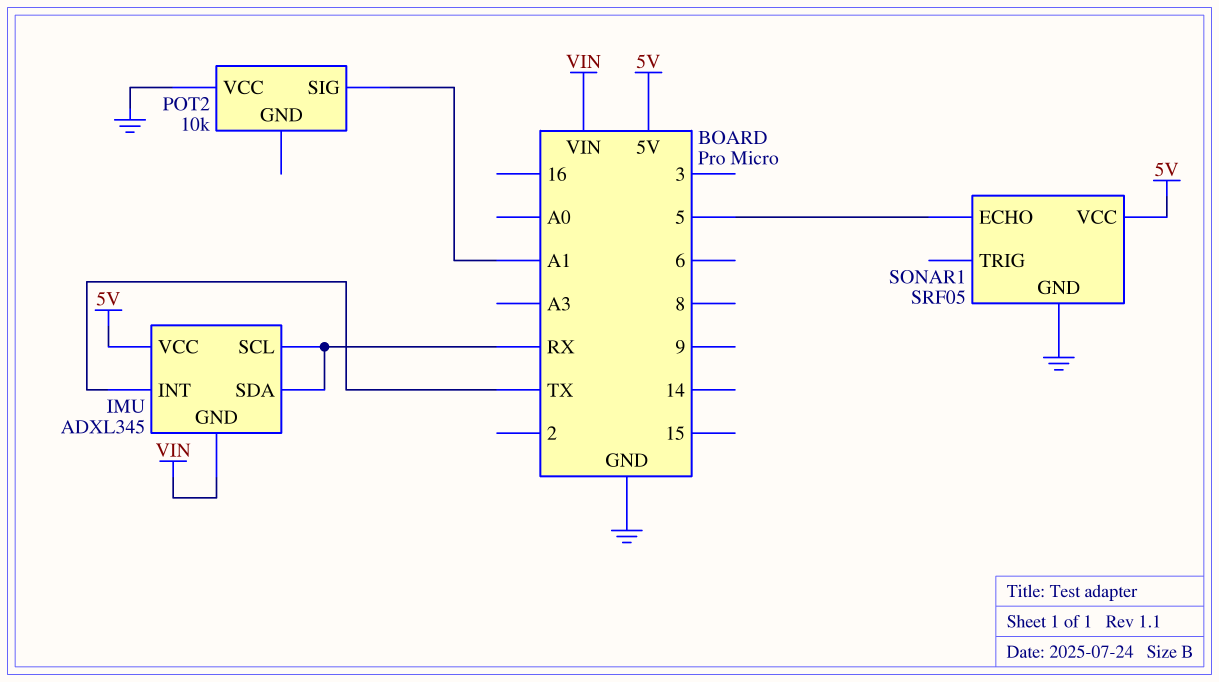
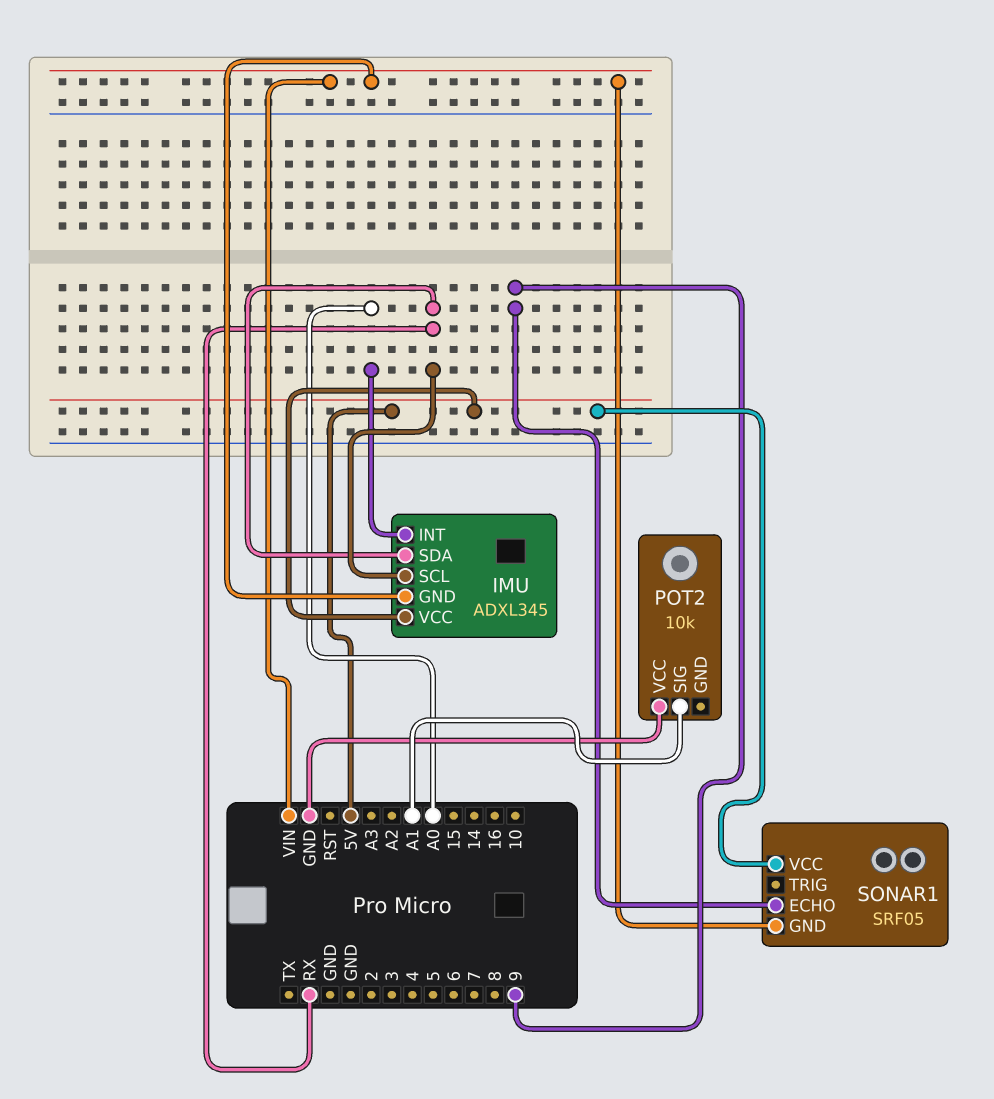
IMU pin INT: TX -> A0
SONAR1 pin ECHO: 5 -> 9
SONAR1 pin GND: GND -> VIN

